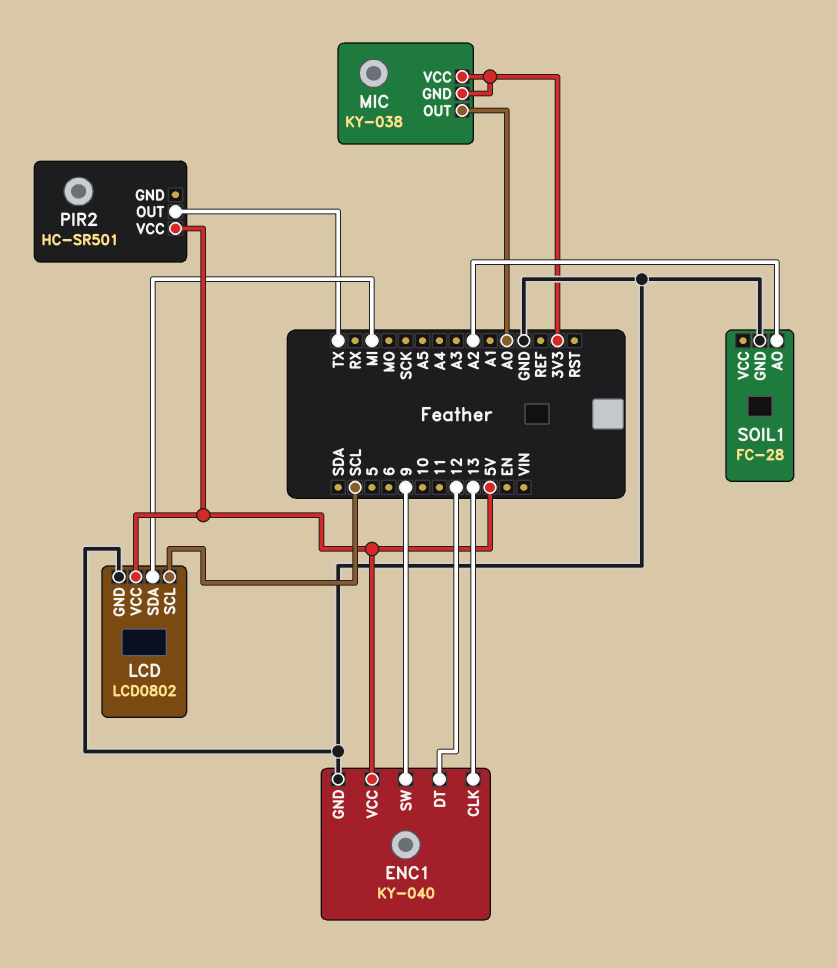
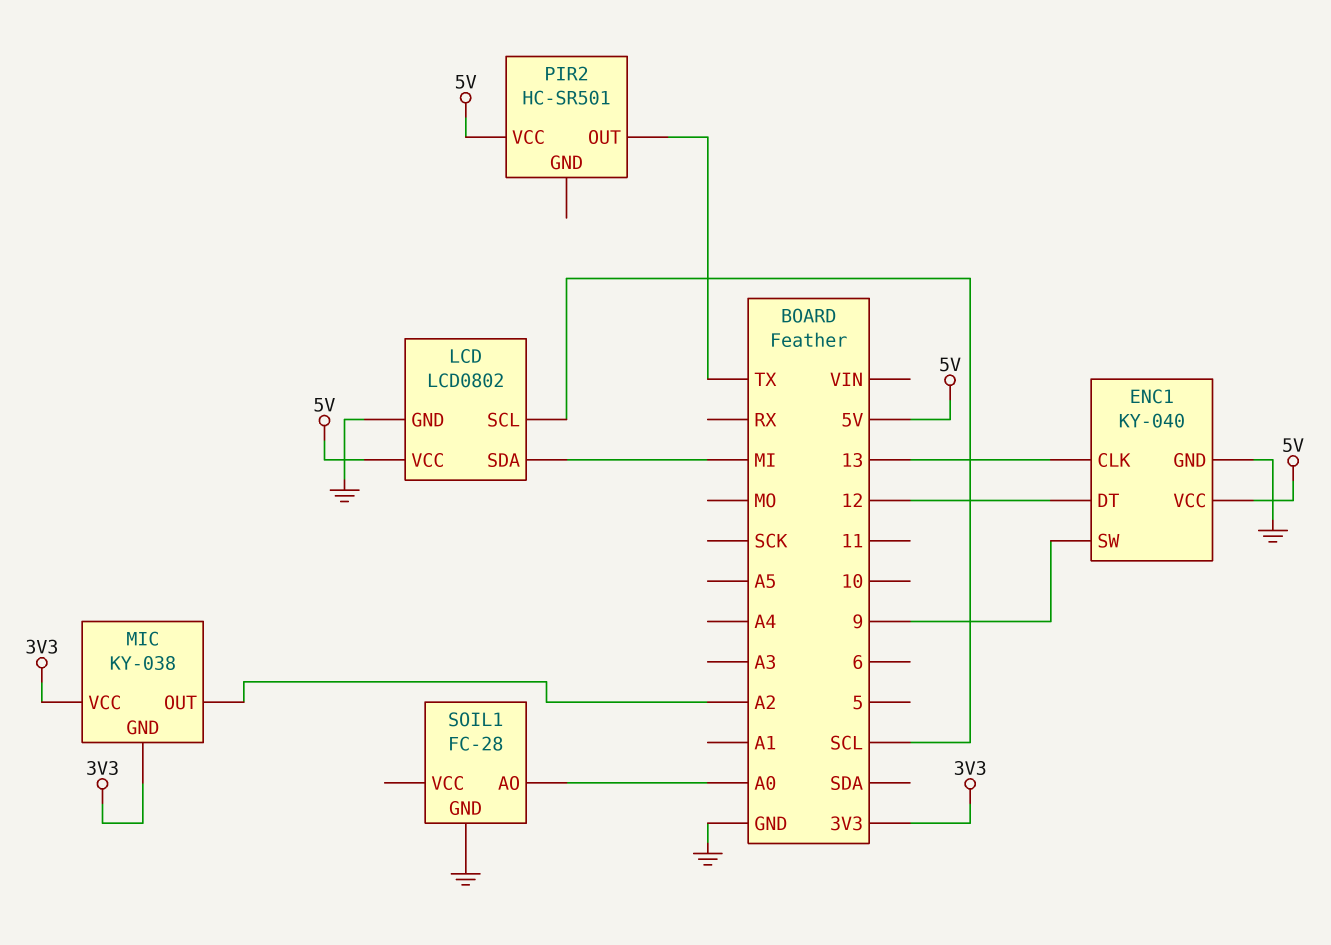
MIC pin OUT: A0 -> A2
SOIL1 pin AO: A2 -> A0

